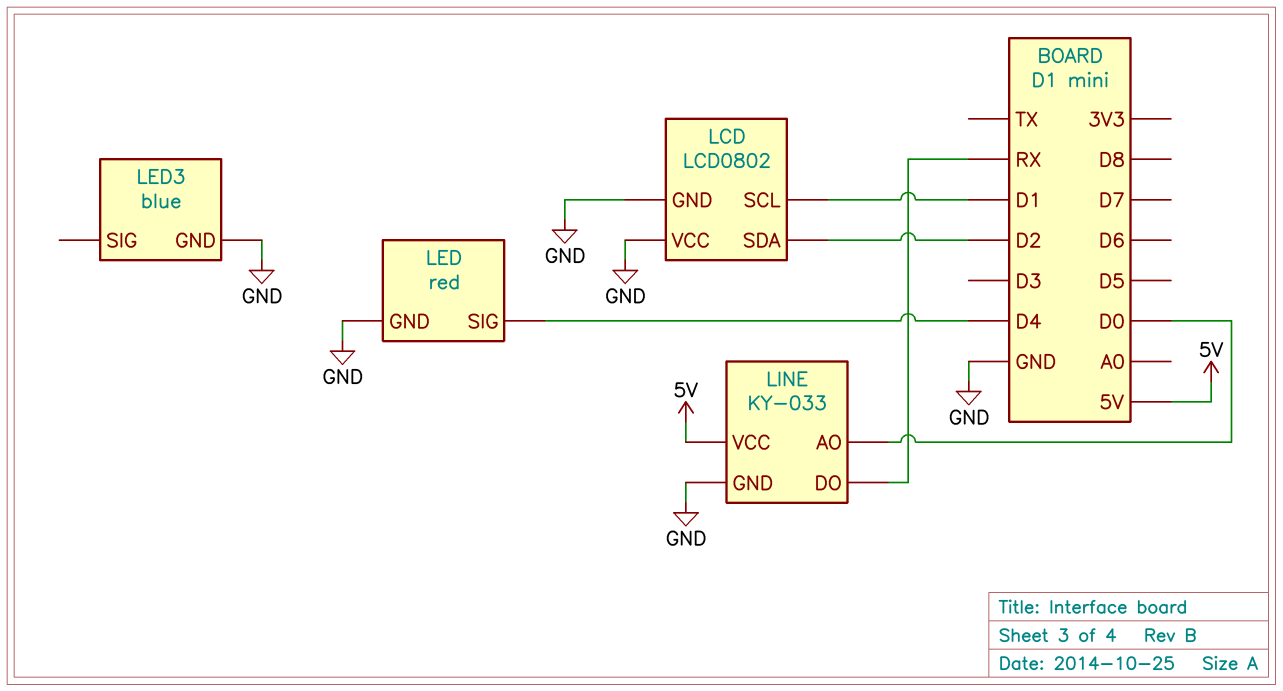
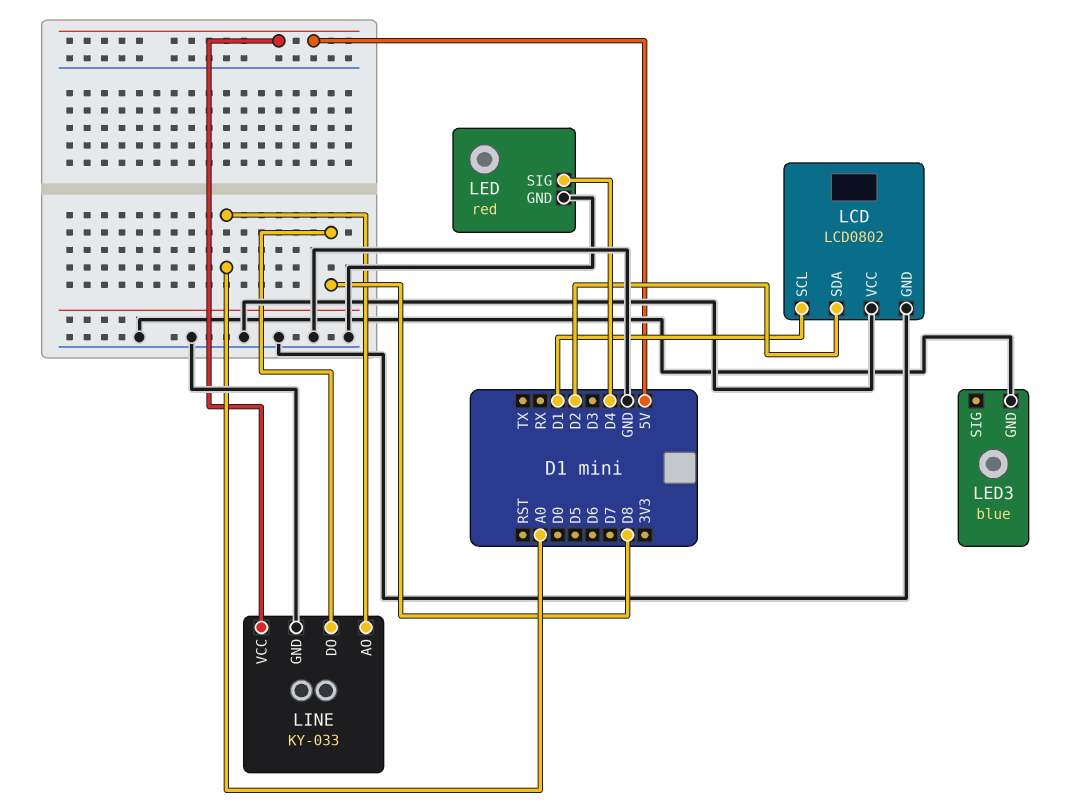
LINE pin AO: D0 -> A0
LINE pin DO: RX -> D8

